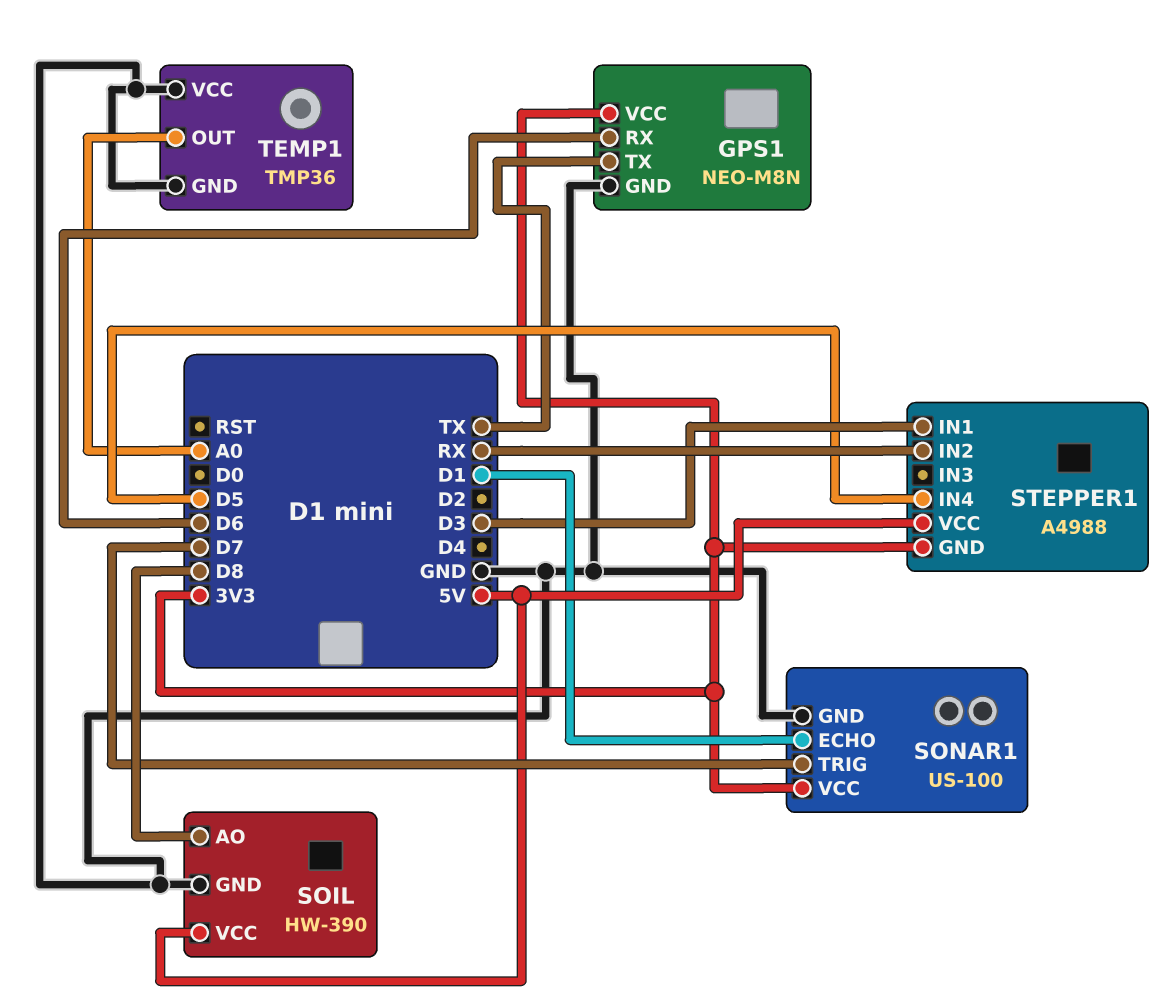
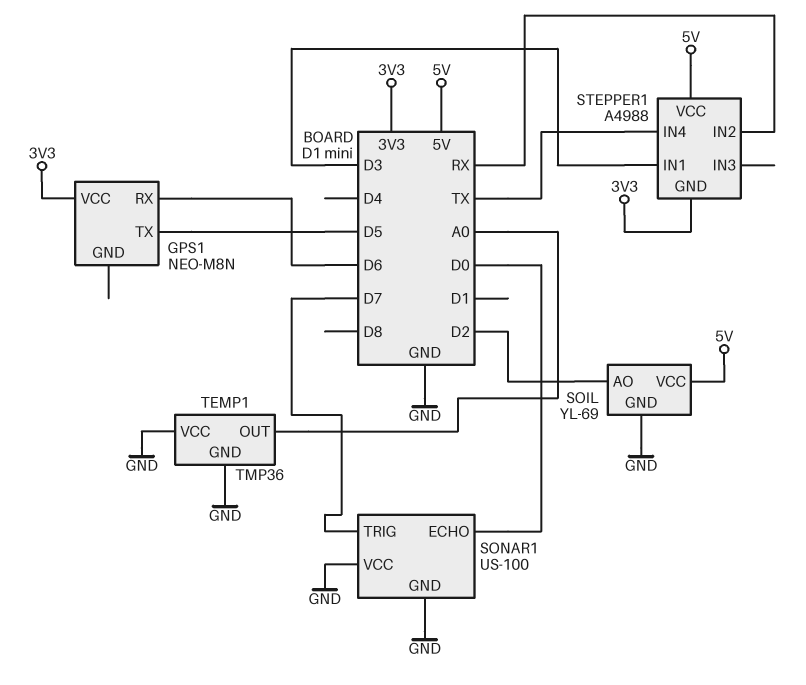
GPS1 pin GND: GND -> none
GPS1 pin TX: TX -> D5
SOIL: HW-390 -> YL-69
SOIL pin AO: D8 -> D2
SONAR1 pin ECHO: D1 -> D0
SONAR1 pin VCC: 3V3 -> GND
STEPPER1 pin IN4: D5 -> TX

